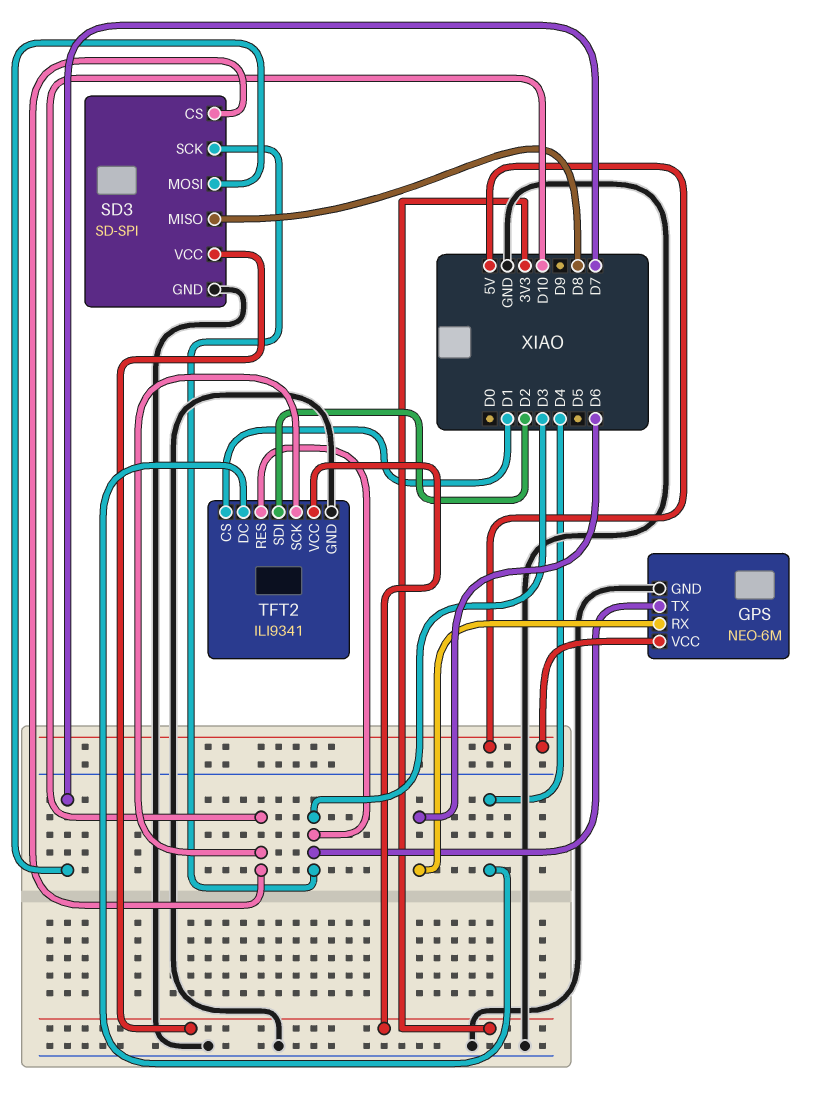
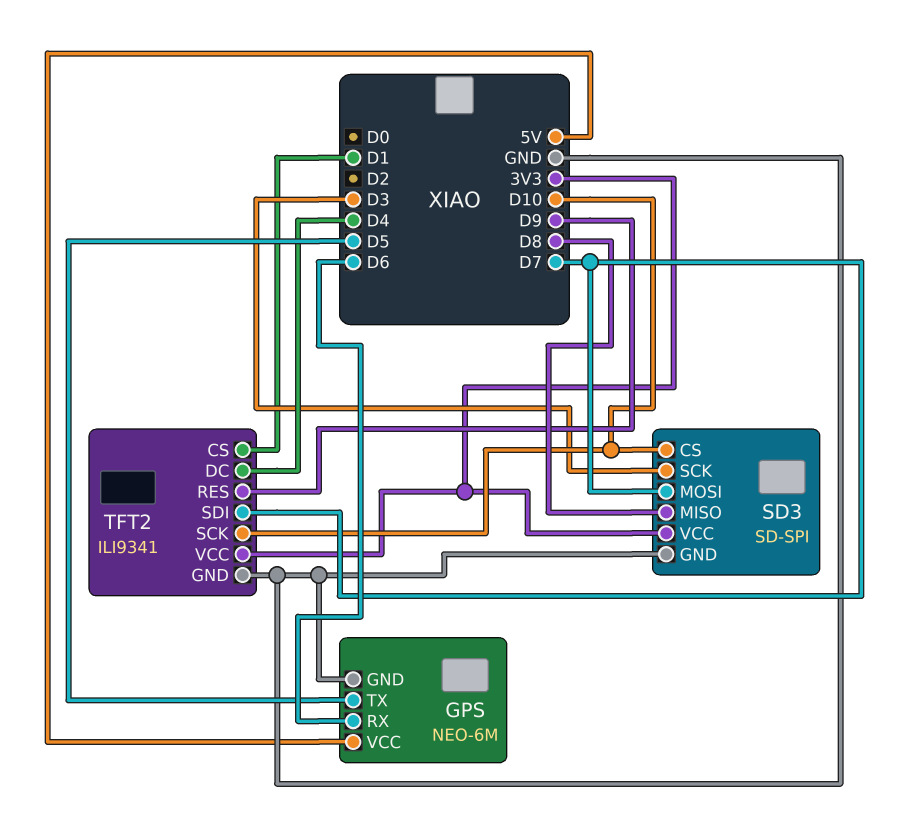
GPS pin TX: D3 -> D5
TFT2 pin RES: D3 -> D9
TFT2 pin SDI: D2 -> D7

